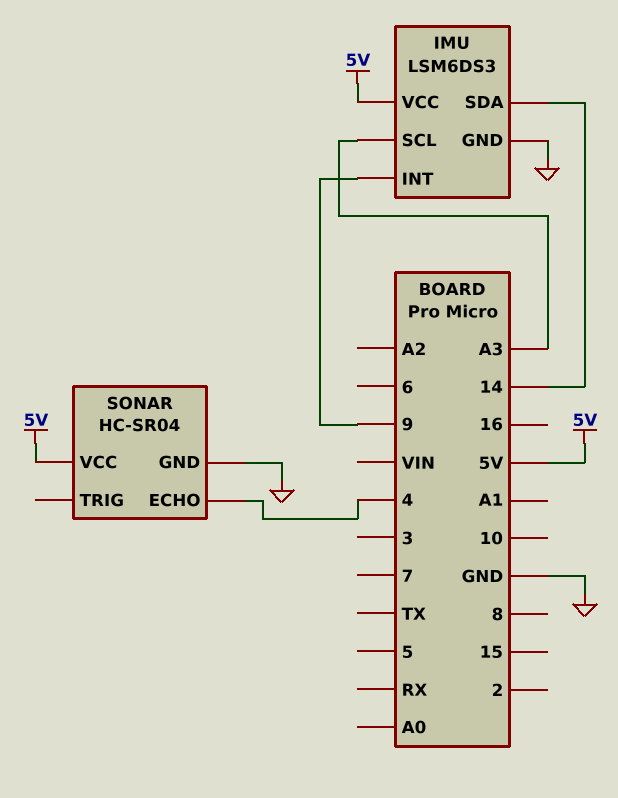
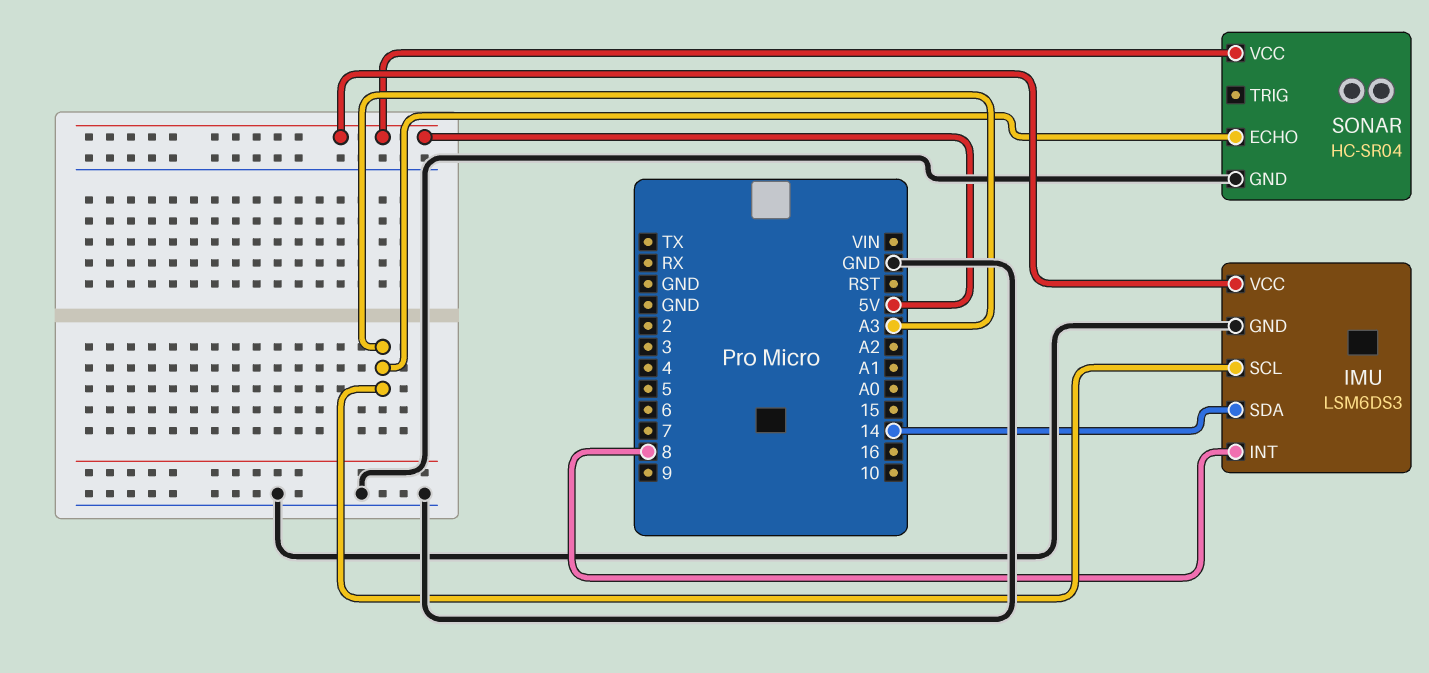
IMU pin INT: 9 -> 8
SONAR pin ECHO: 4 -> A3

